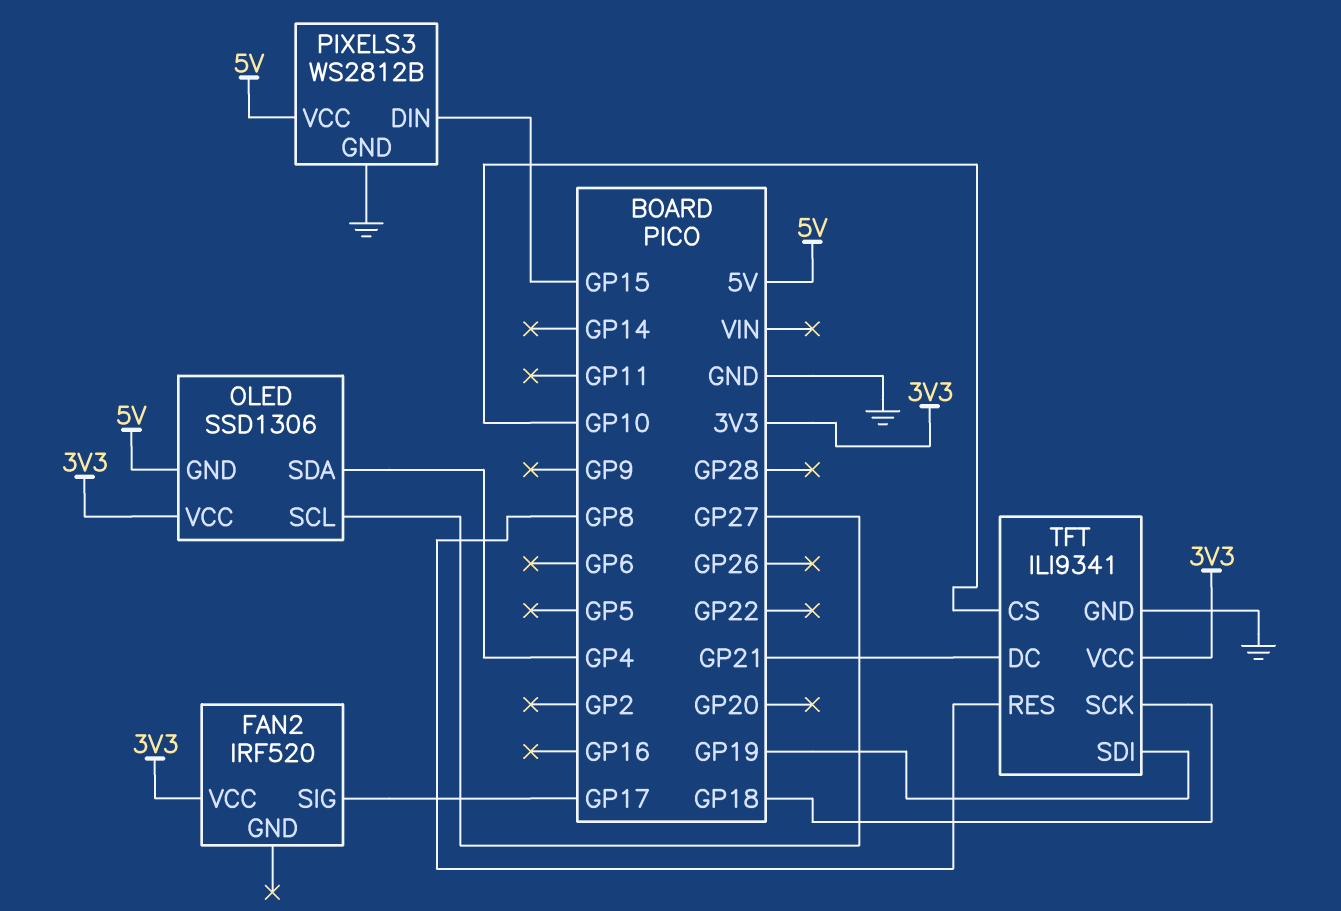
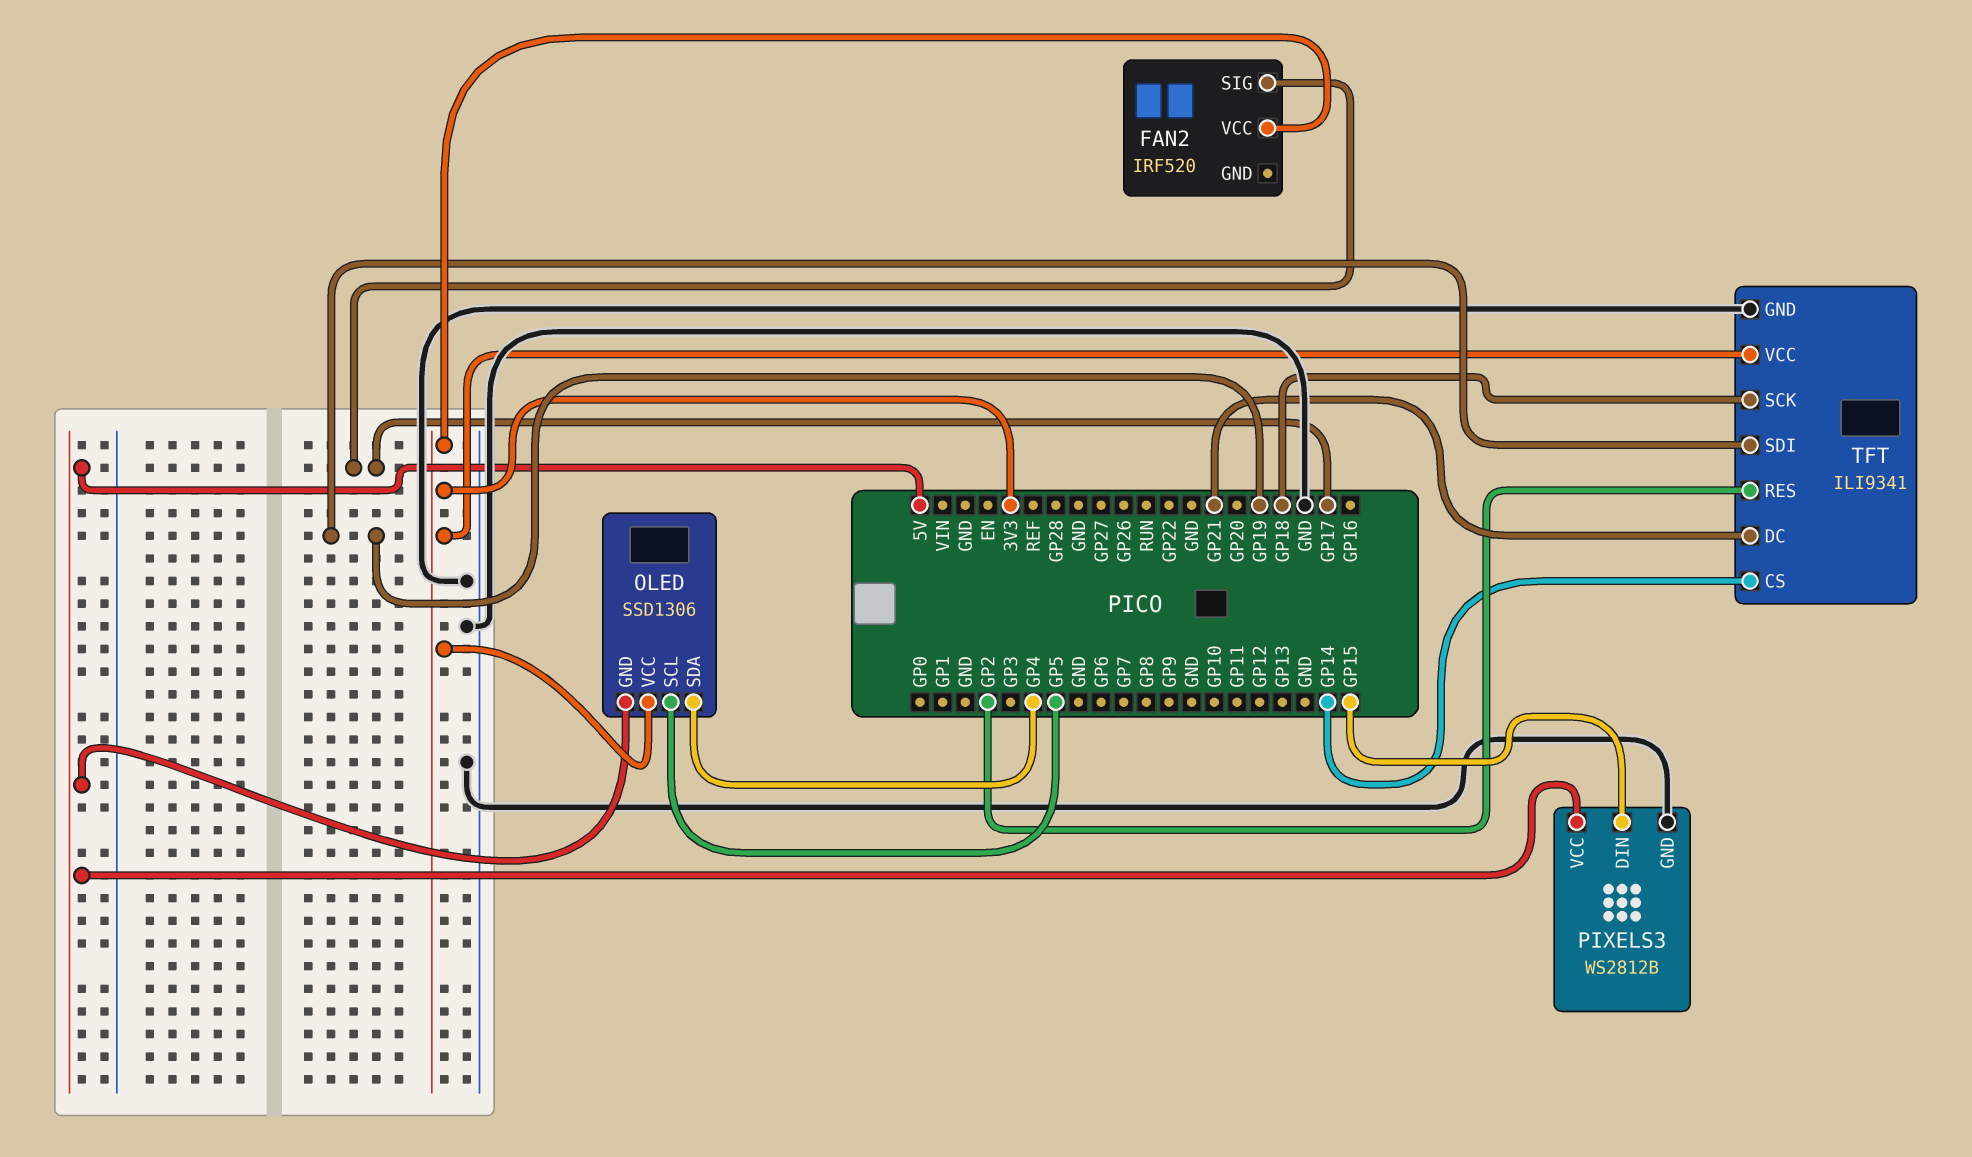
OLED pin SCL: GP27 -> GP5
TFT pin CS: GP10 -> GP14
TFT pin RES: GP8 -> GP2

